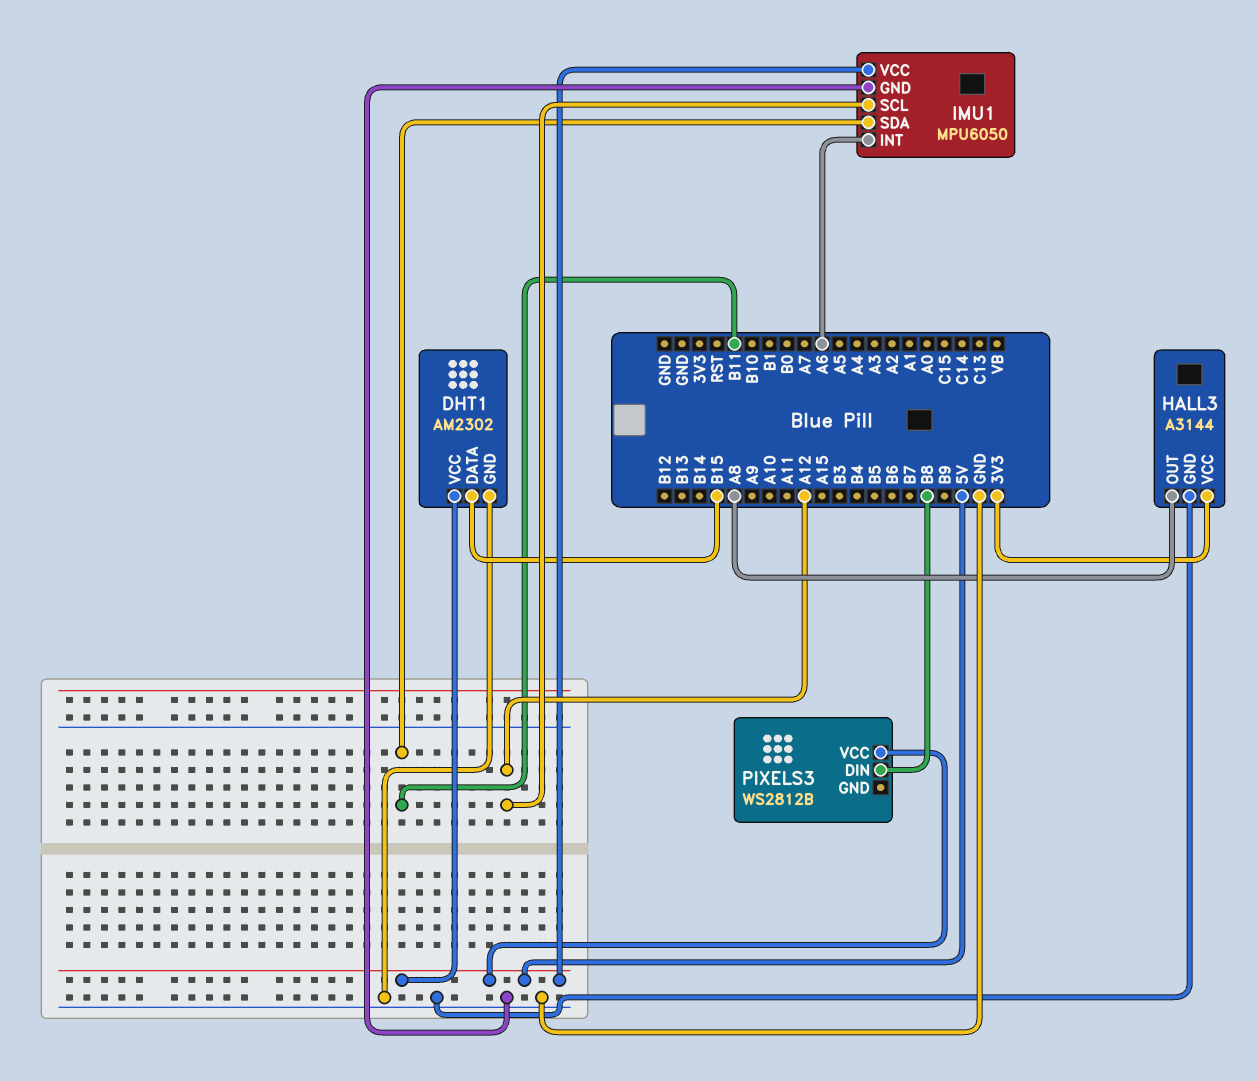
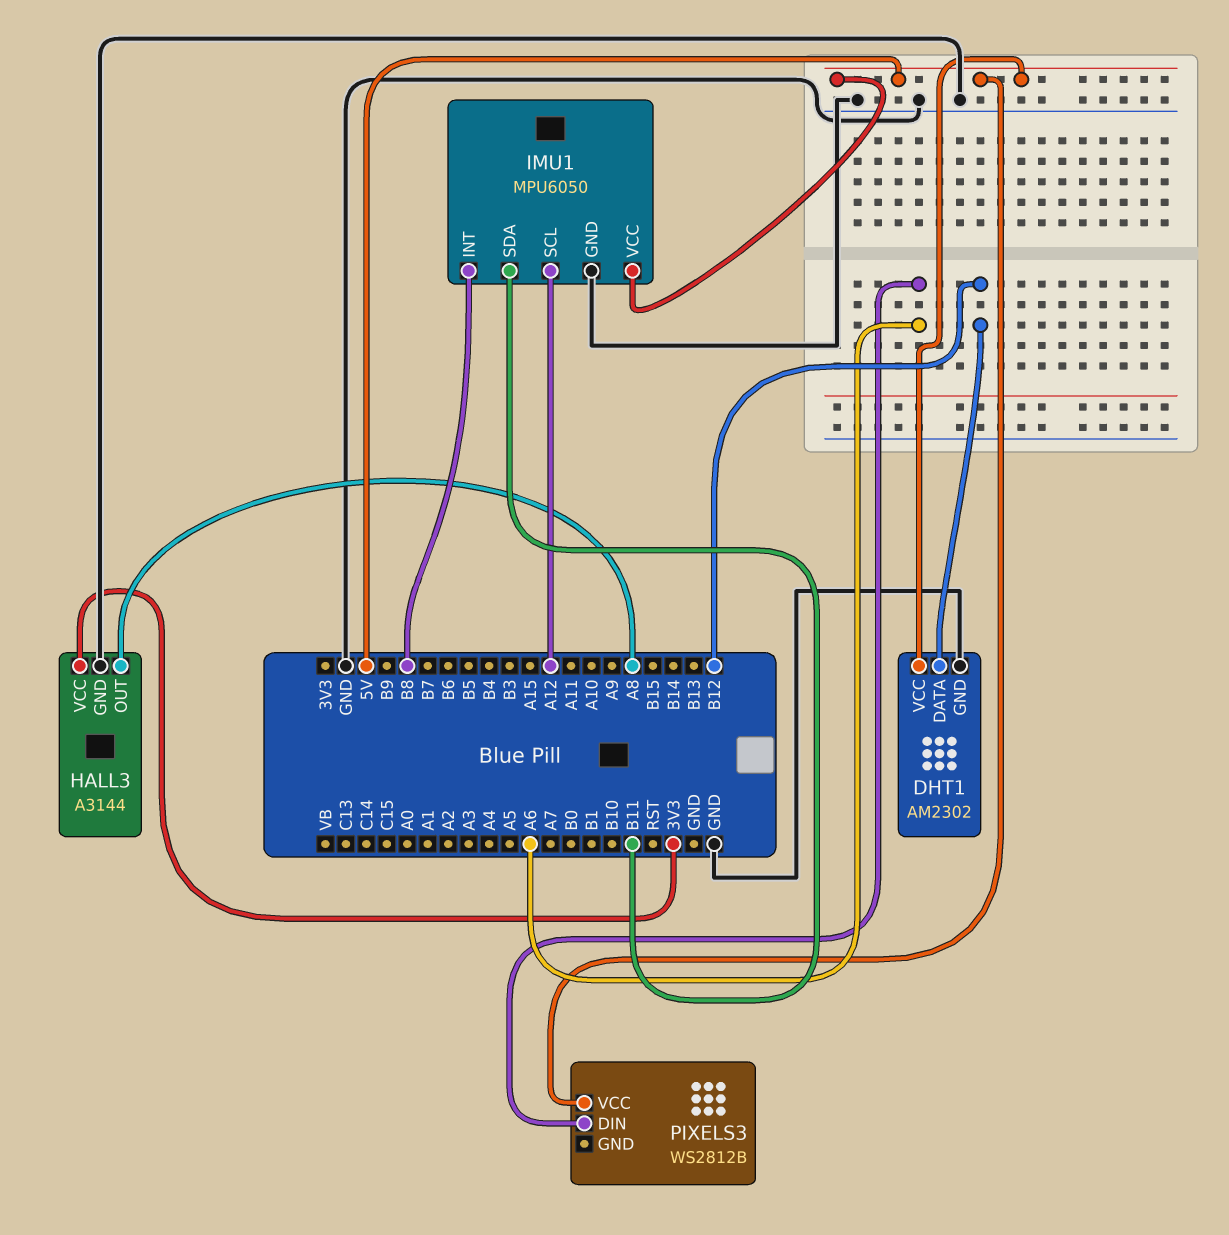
DHT1 pin DATA: B15 -> B12
IMU1 pin INT: A6 -> B8
PIXELS3 pin DIN: B8 -> A6

